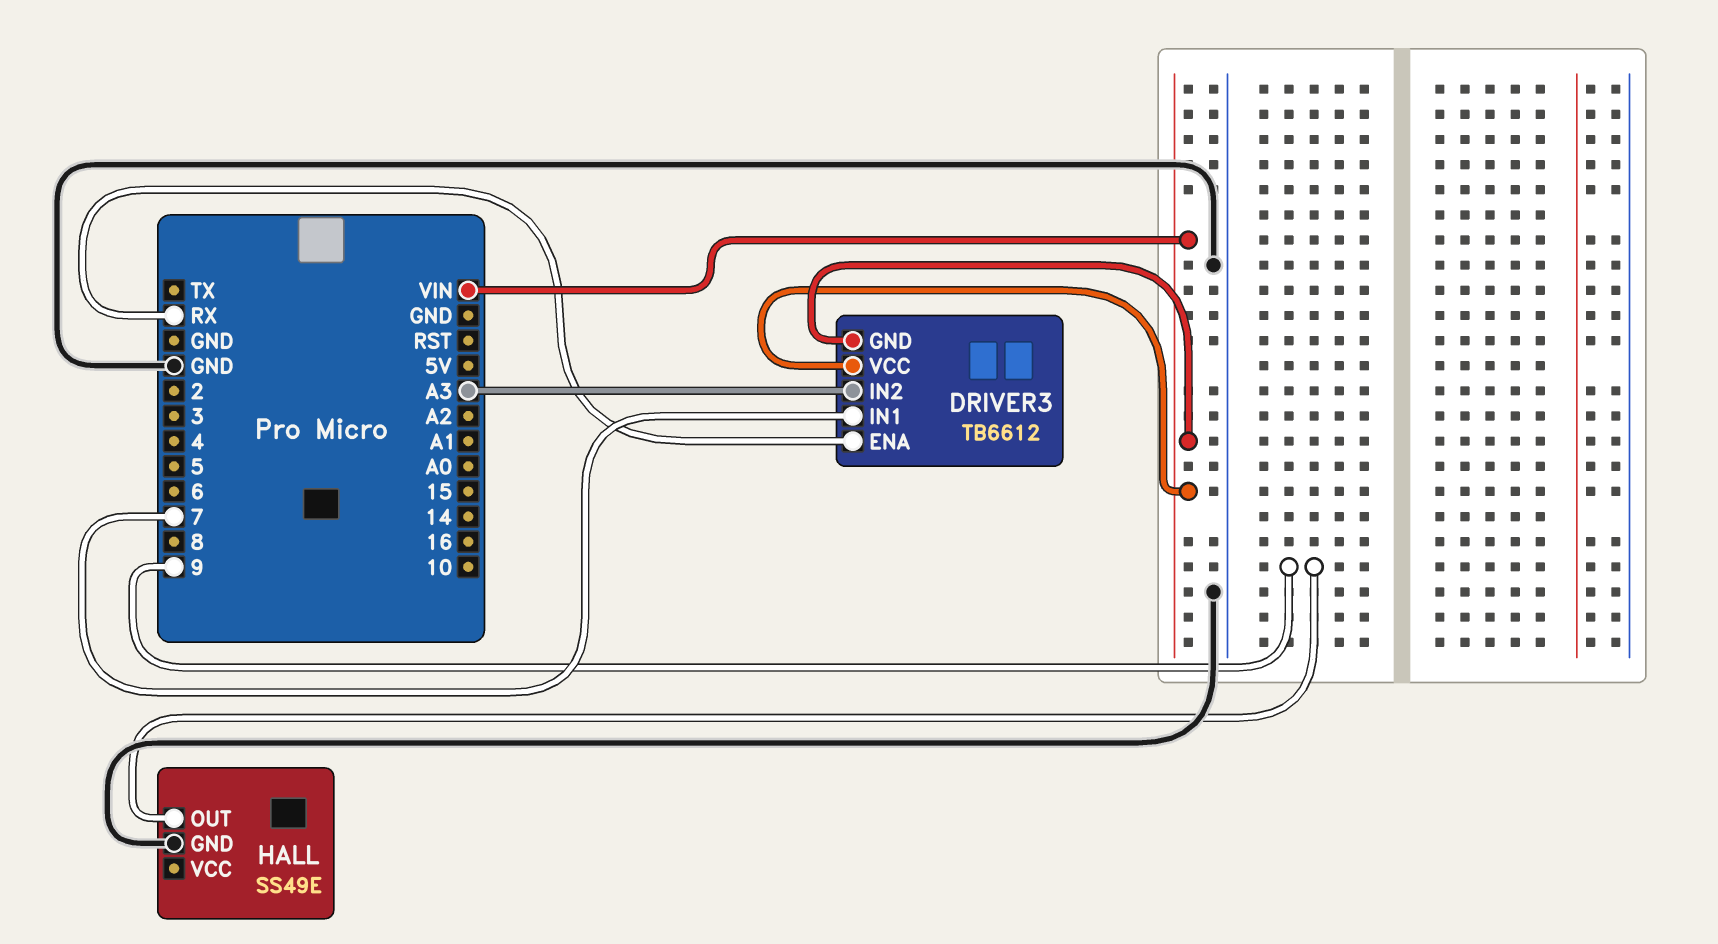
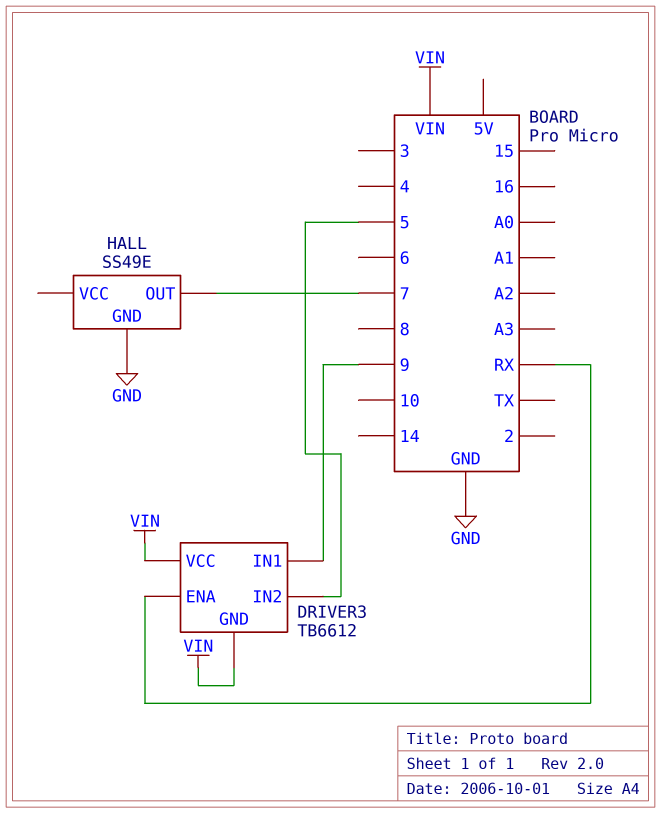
DRIVER3 pin IN1: 7 -> 9
DRIVER3 pin IN2: A3 -> 5
HALL pin OUT: 9 -> 7

